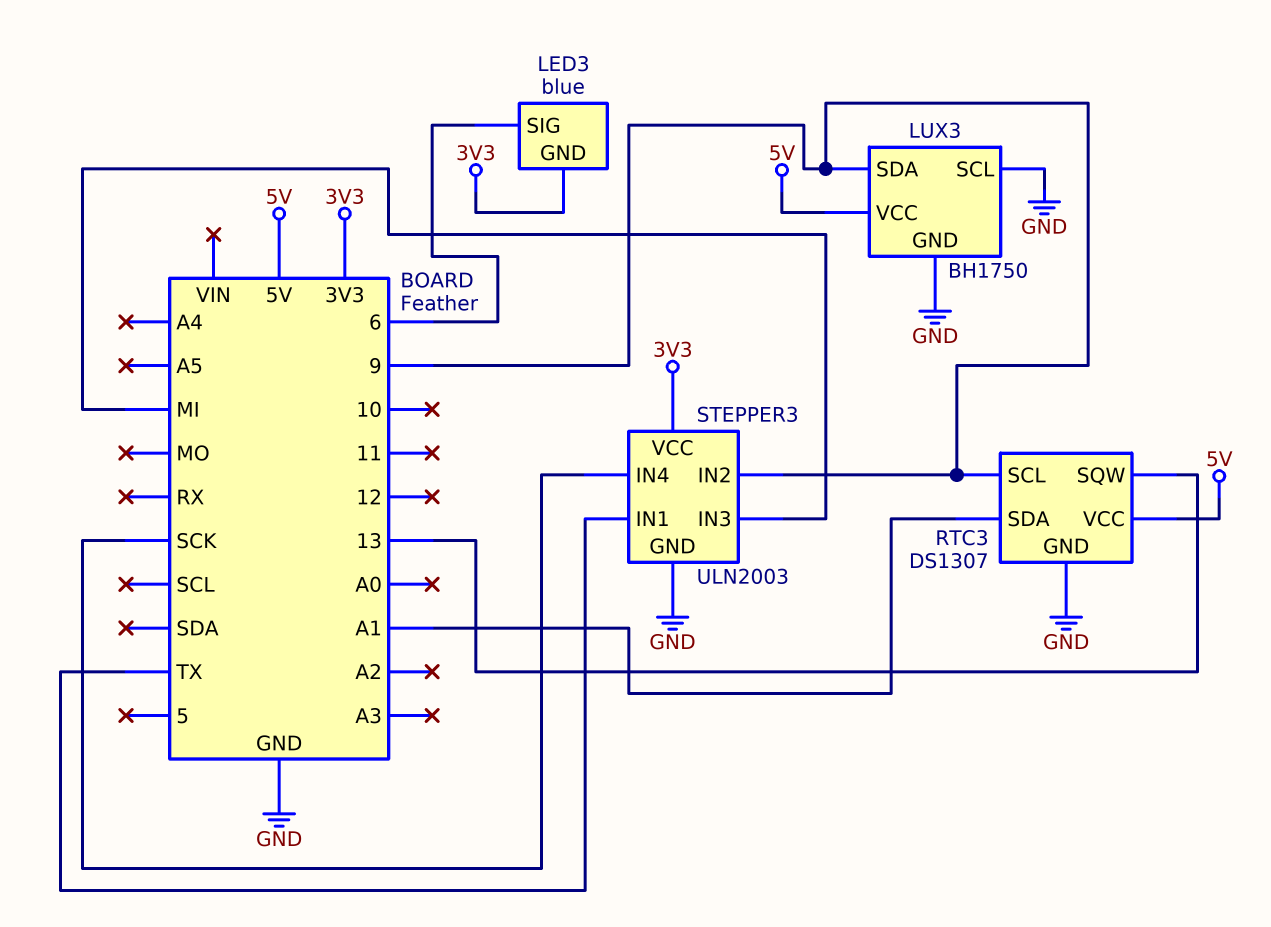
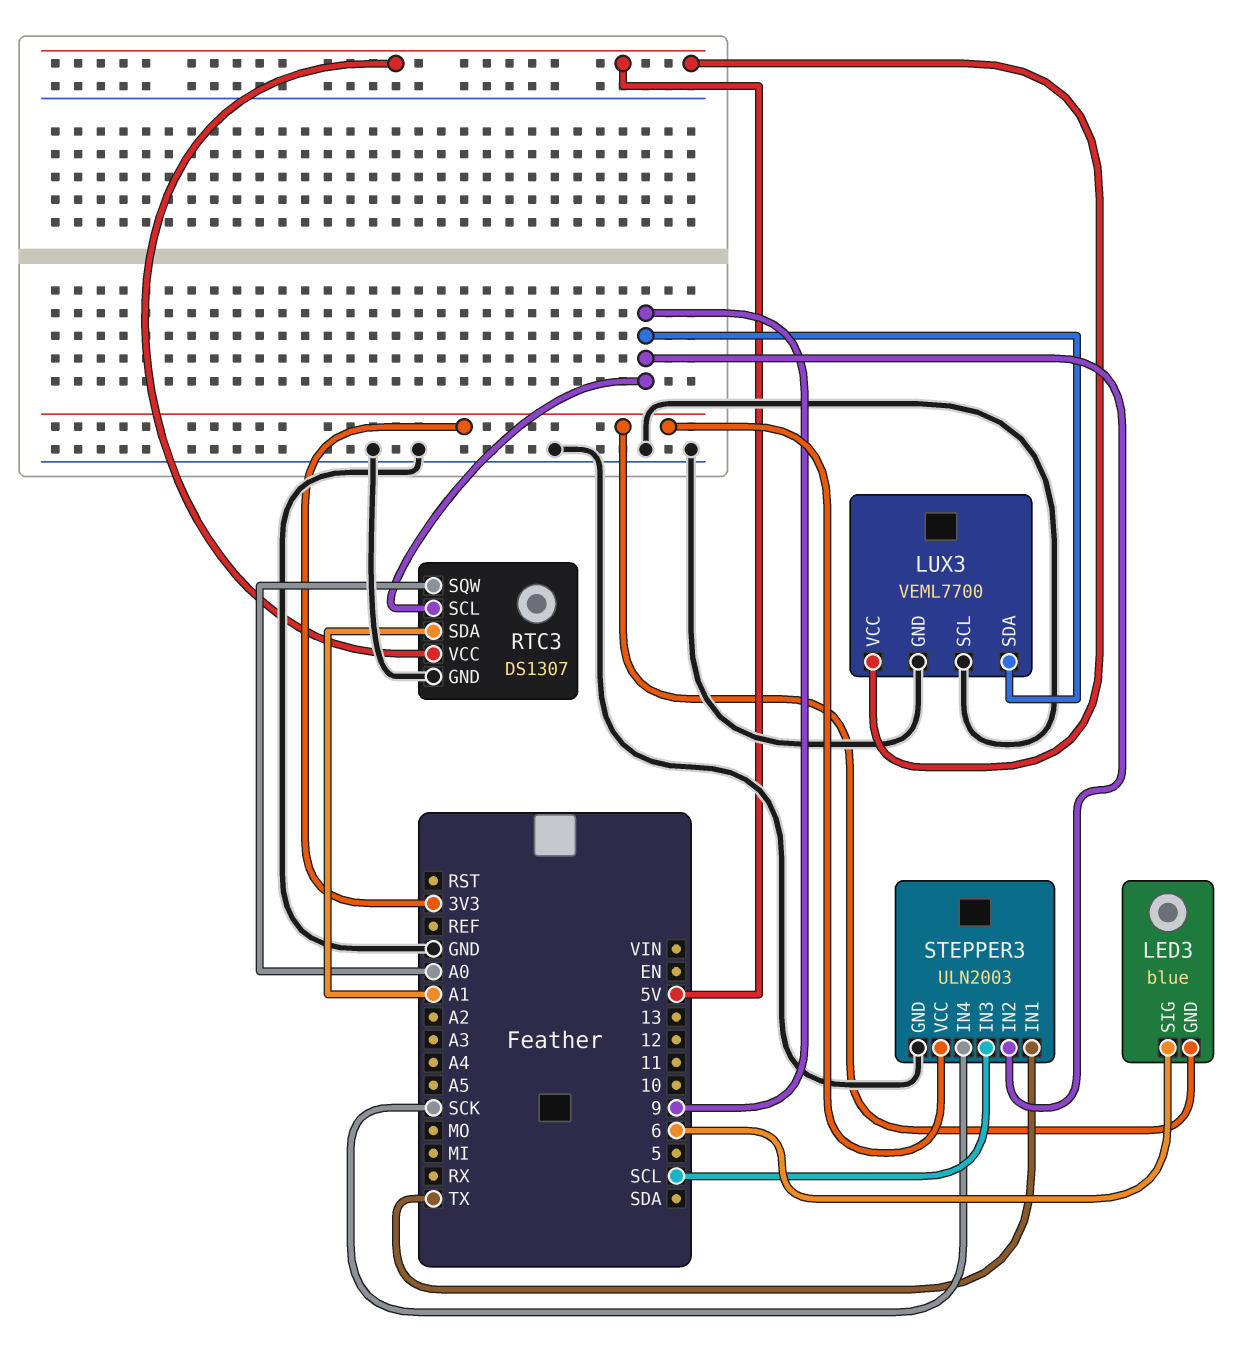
LUX3: BH1750 -> VEML7700
RTC3 pin SQW: 13 -> A0
STEPPER3 pin IN3: MI -> SCL

